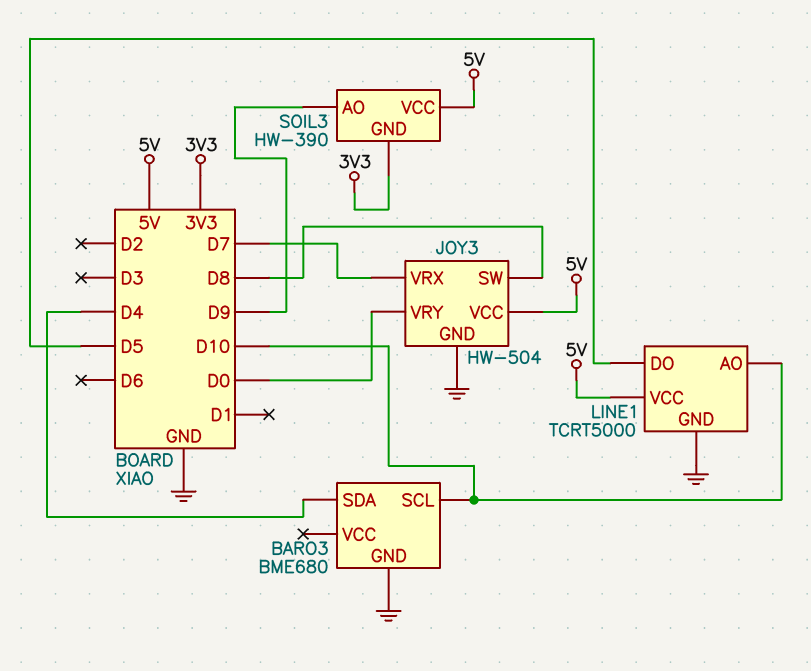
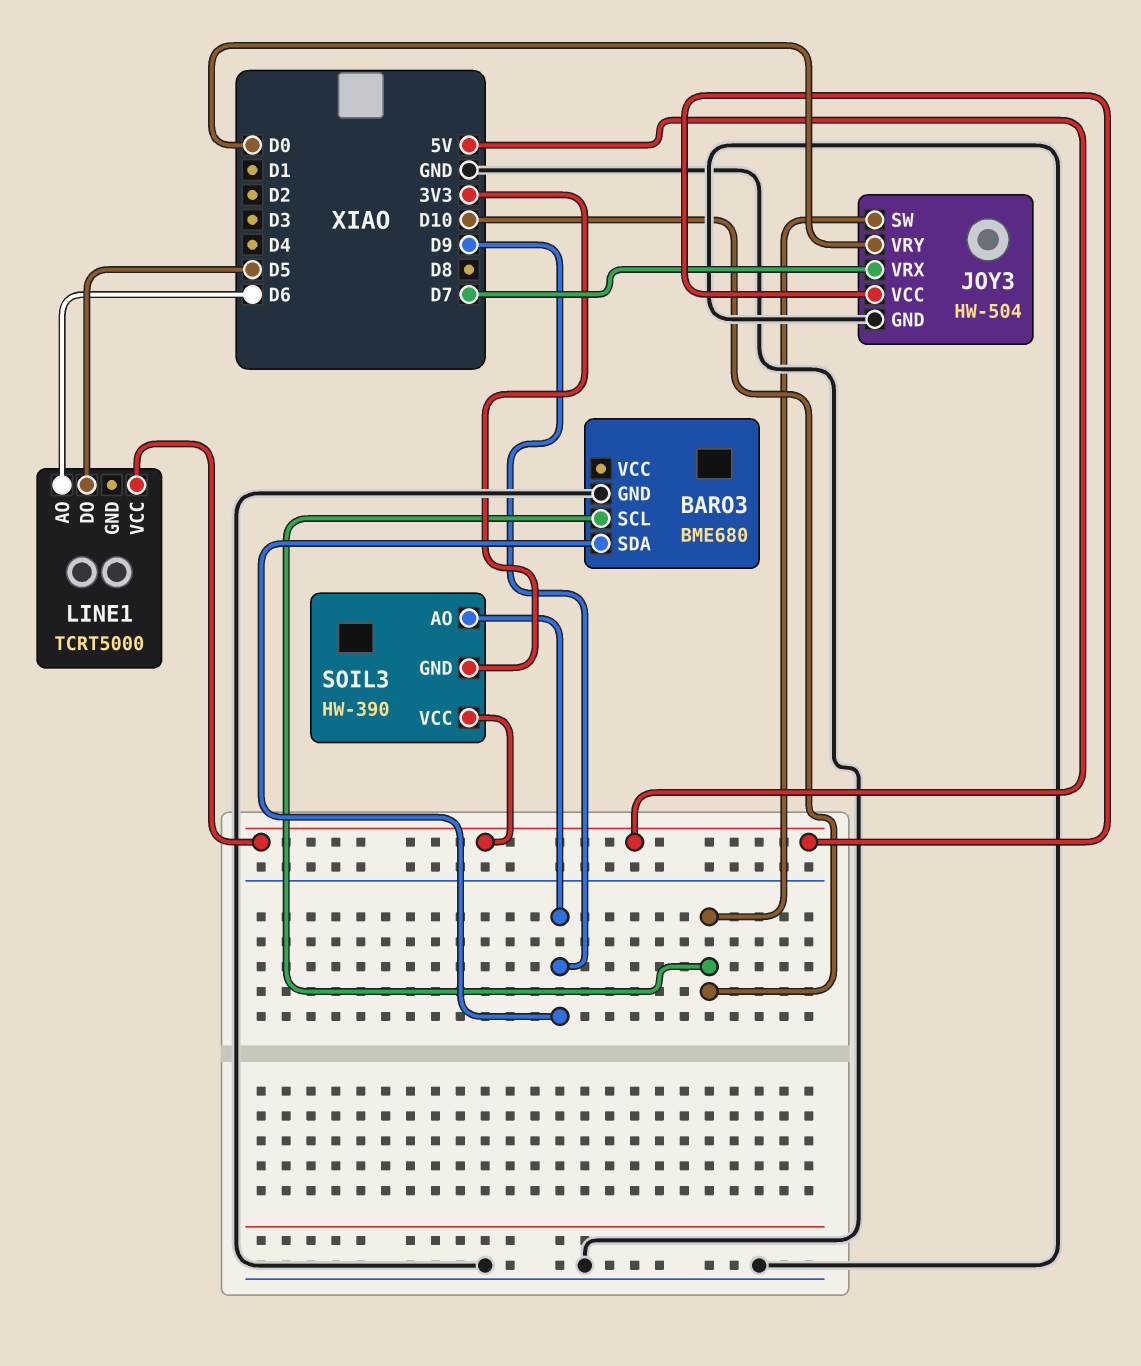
BARO3 pin SDA: D4 -> D9
JOY3 pin SW: D8 -> D10
LINE1 pin AO: D10 -> D6
LINE1 pin GND: GND -> none

